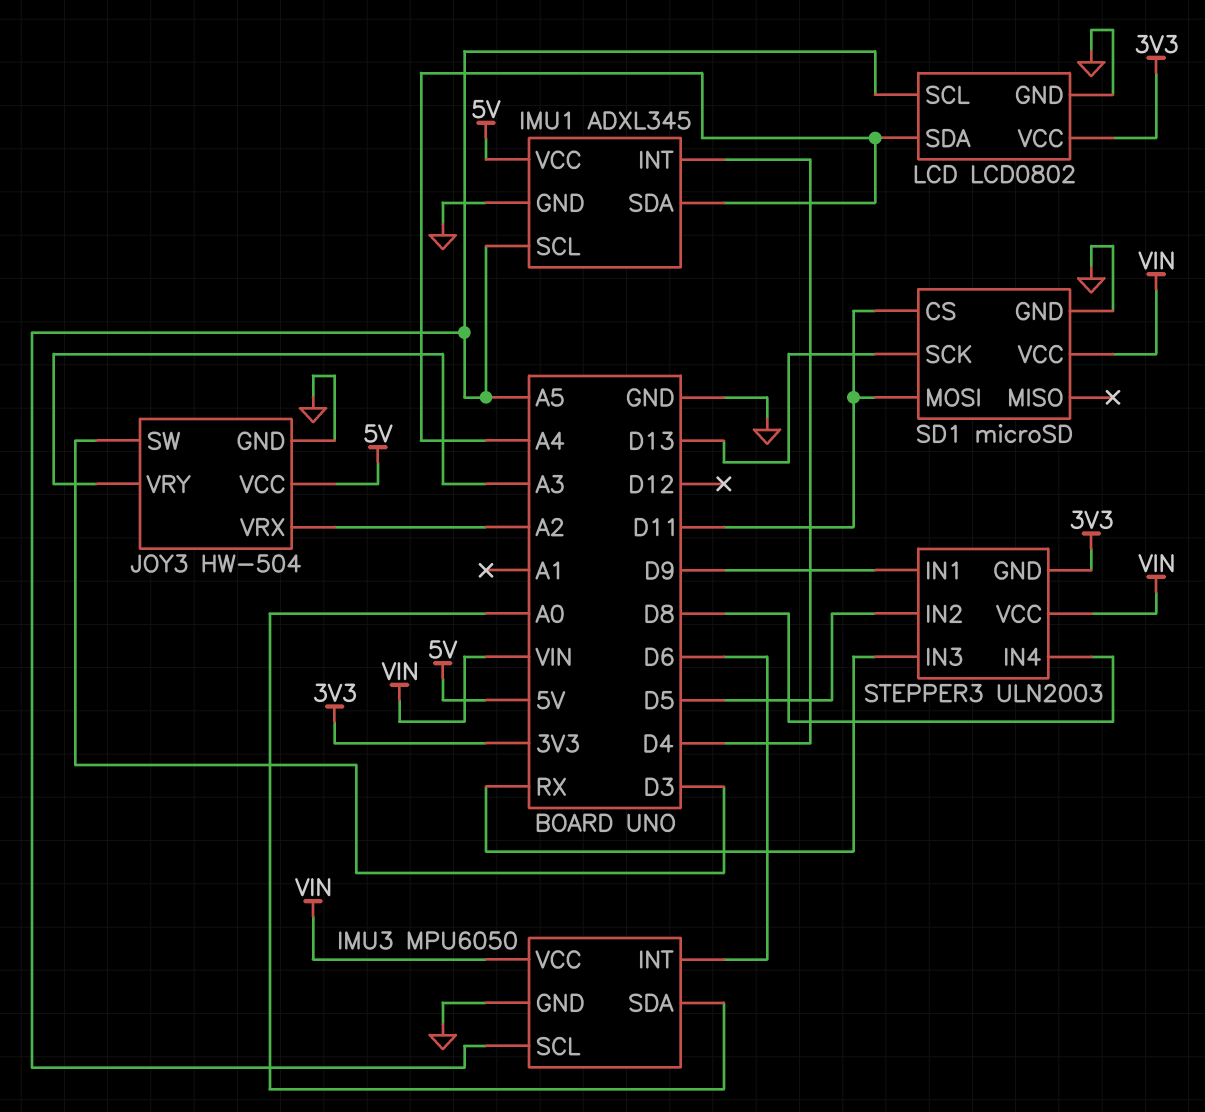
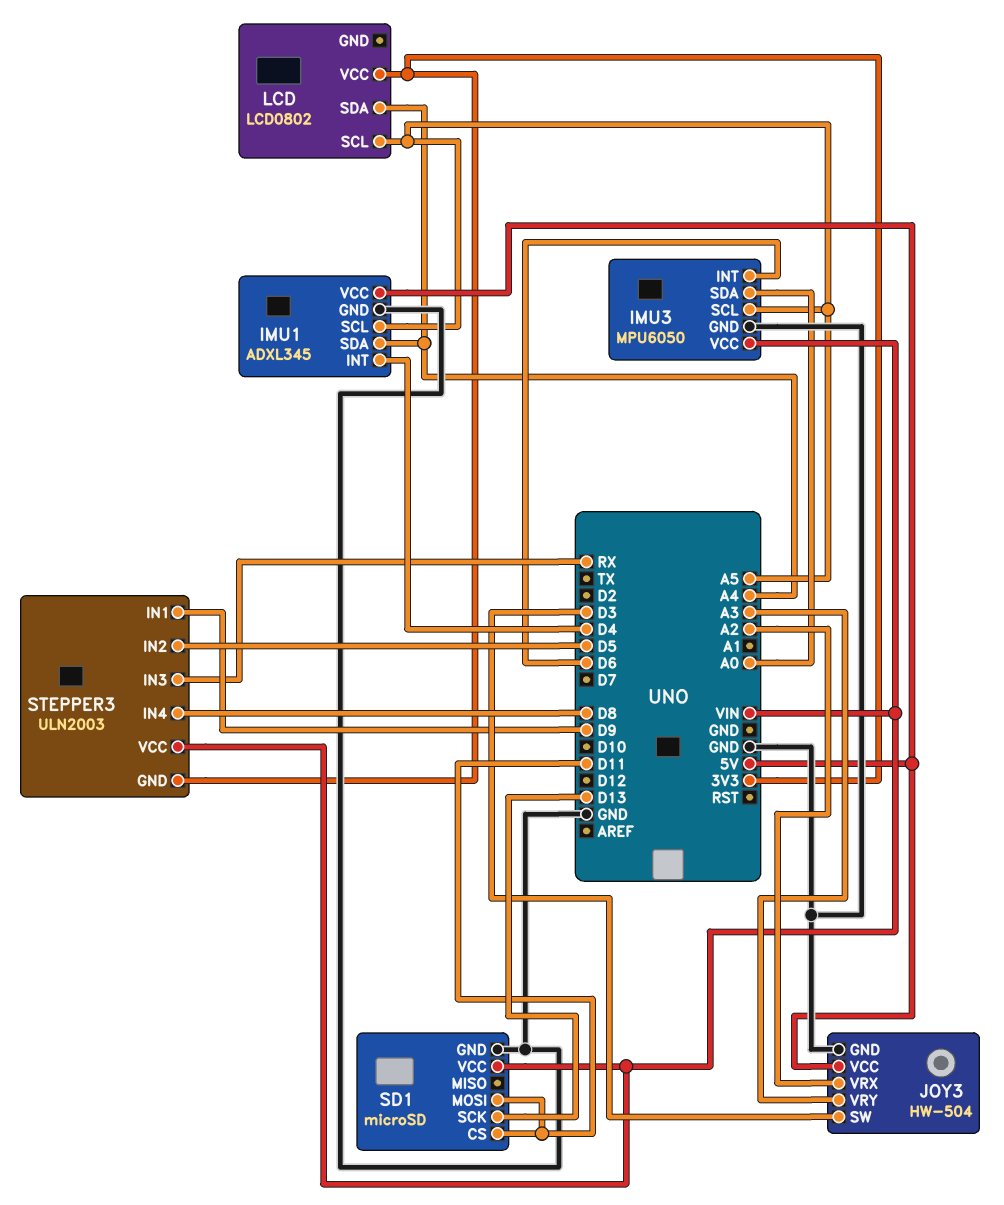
LCD pin GND: GND -> none

